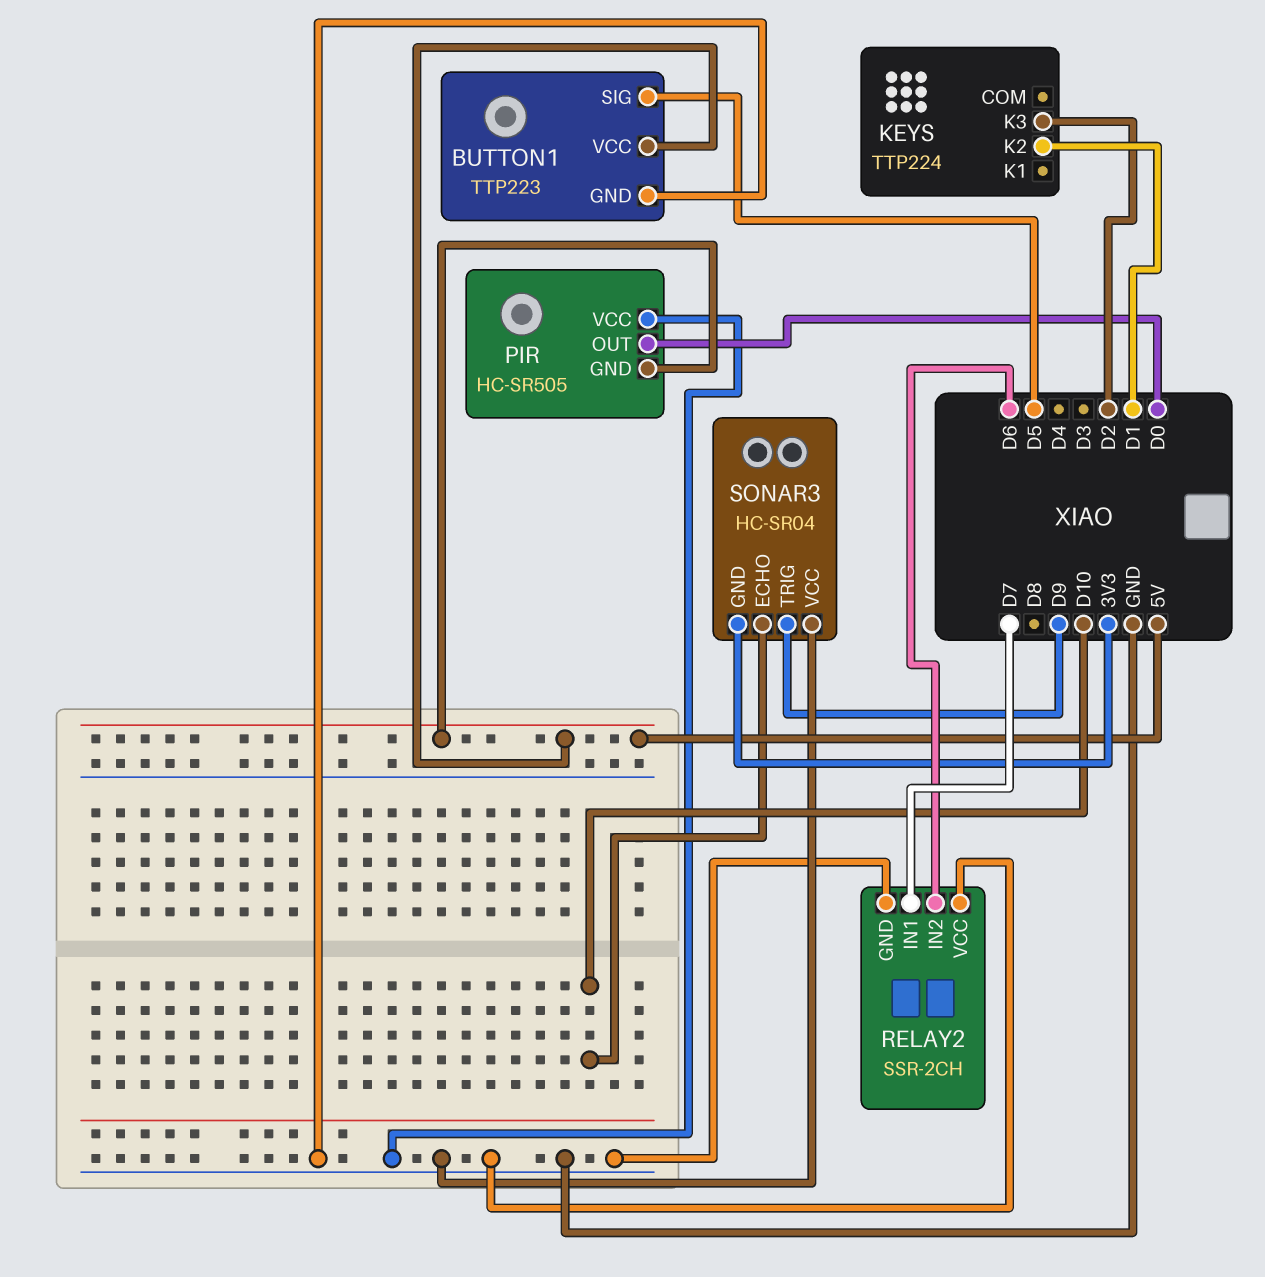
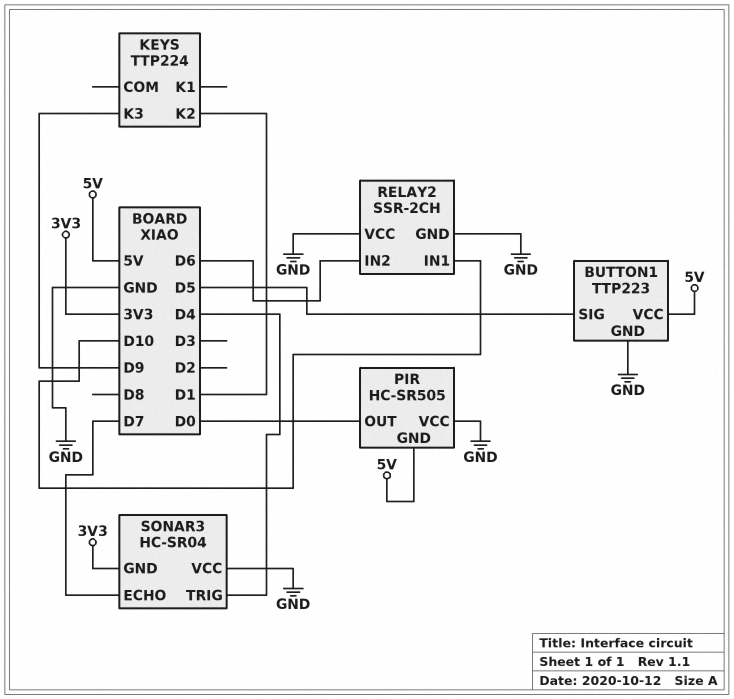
KEYS pin K3: D2 -> D9
RELAY2 pin IN1: D7 -> D10
SONAR3 pin ECHO: D10 -> D7
SONAR3 pin TRIG: D9 -> D4

